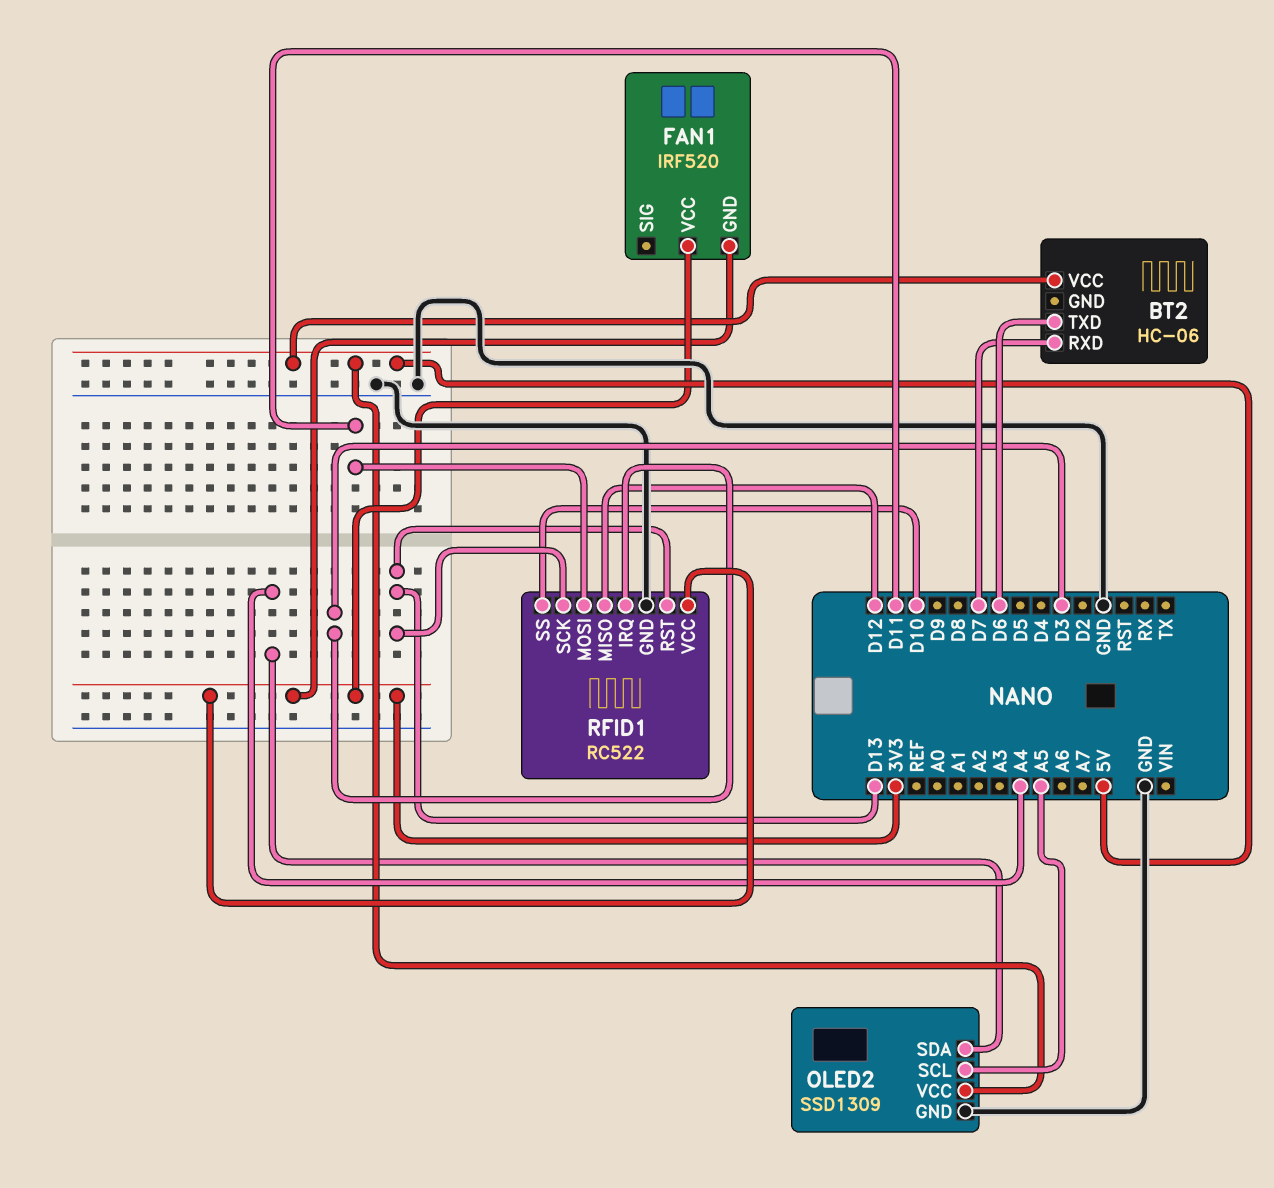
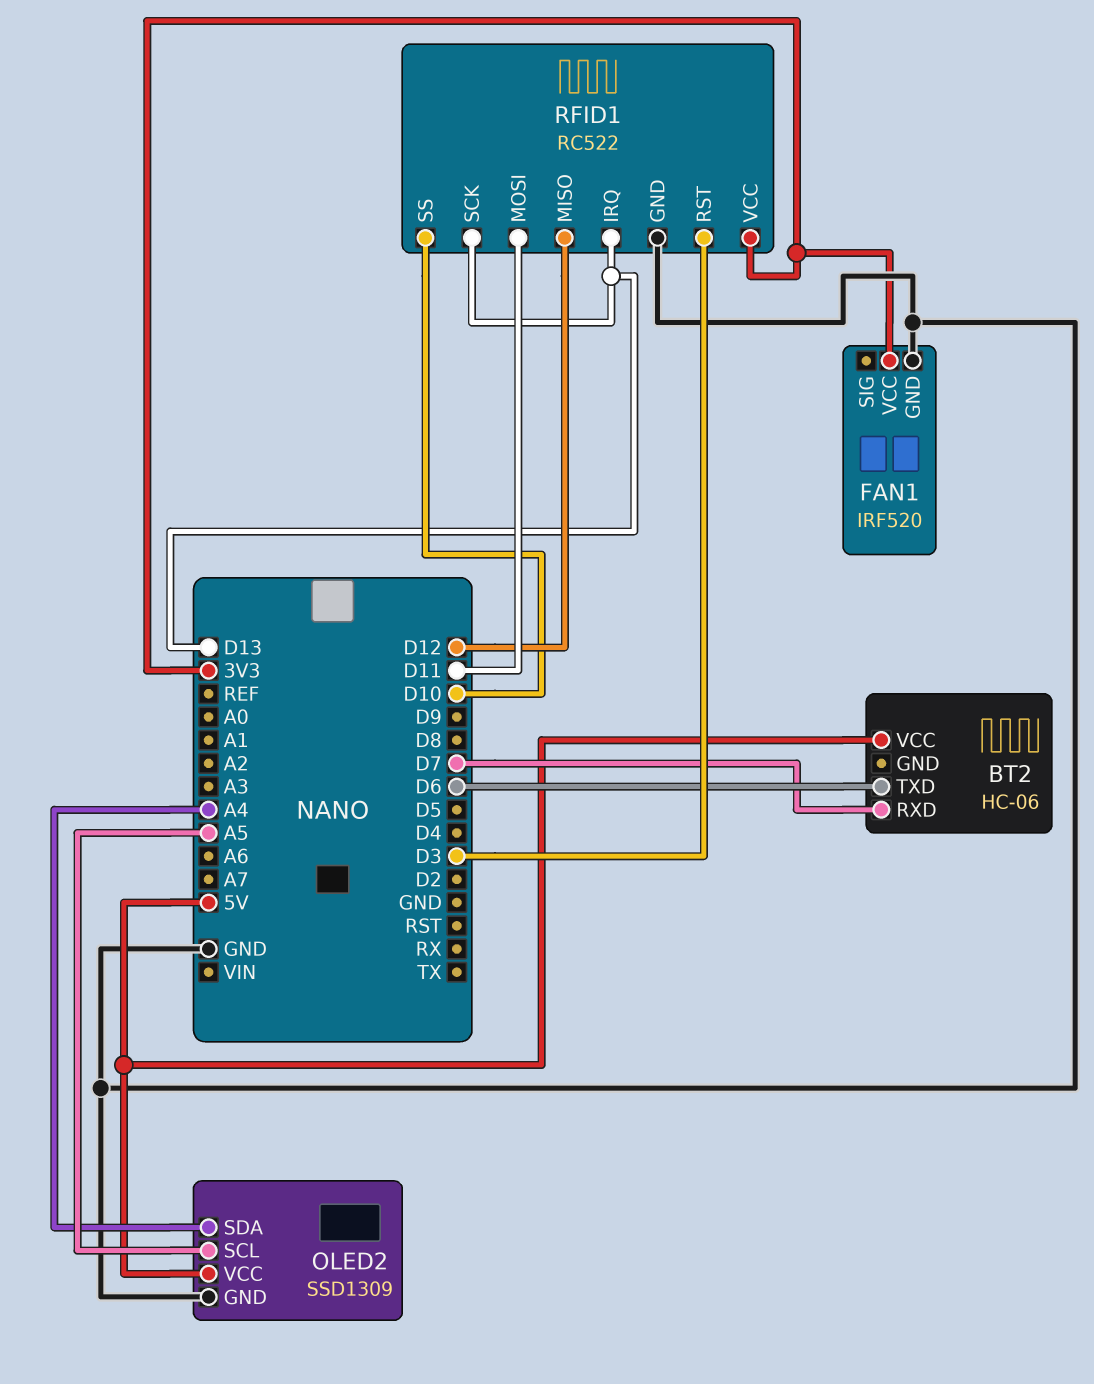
FAN1 pin GND: 3V3 -> GND
RFID1 pin IRQ: D3 -> D13
RFID1 pin RST: D13 -> D3

